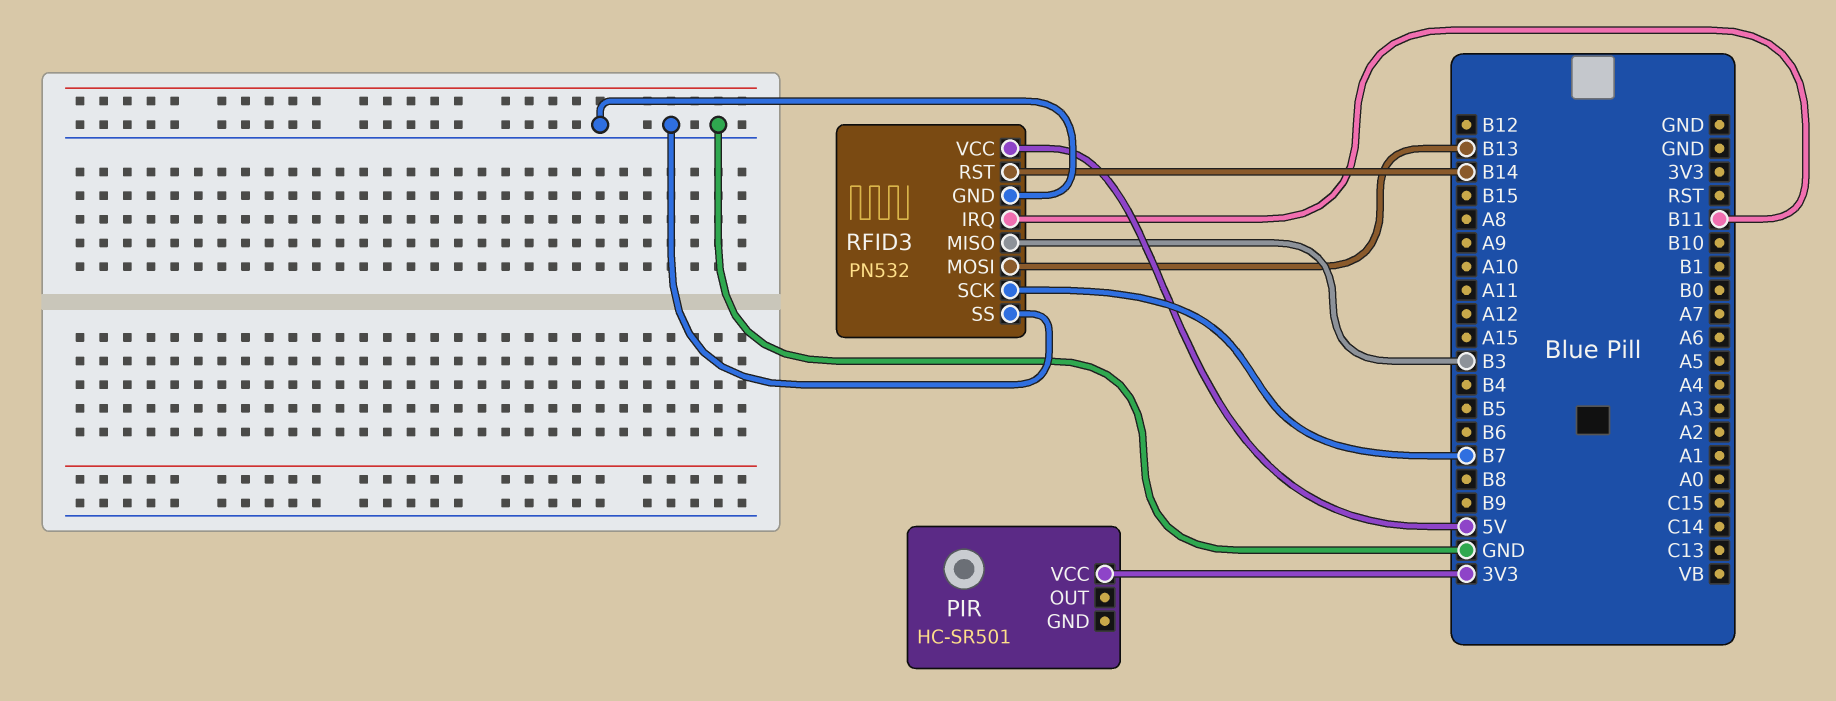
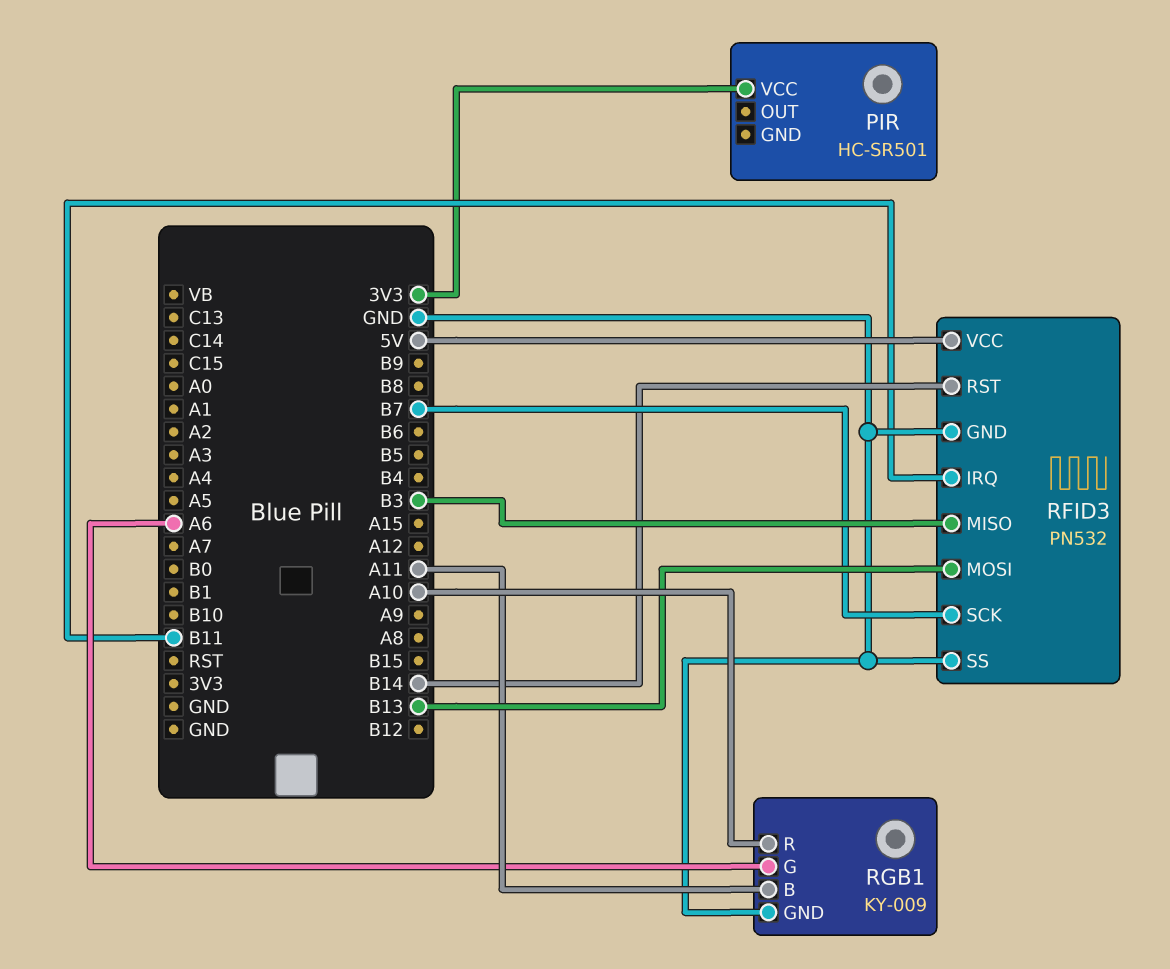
RGB1: none -> KY-009
RGB1 pin B: none -> A11
RGB1 pin G: none -> A6
RGB1 pin GND: none -> GND
RGB1 pin R: none -> A10

